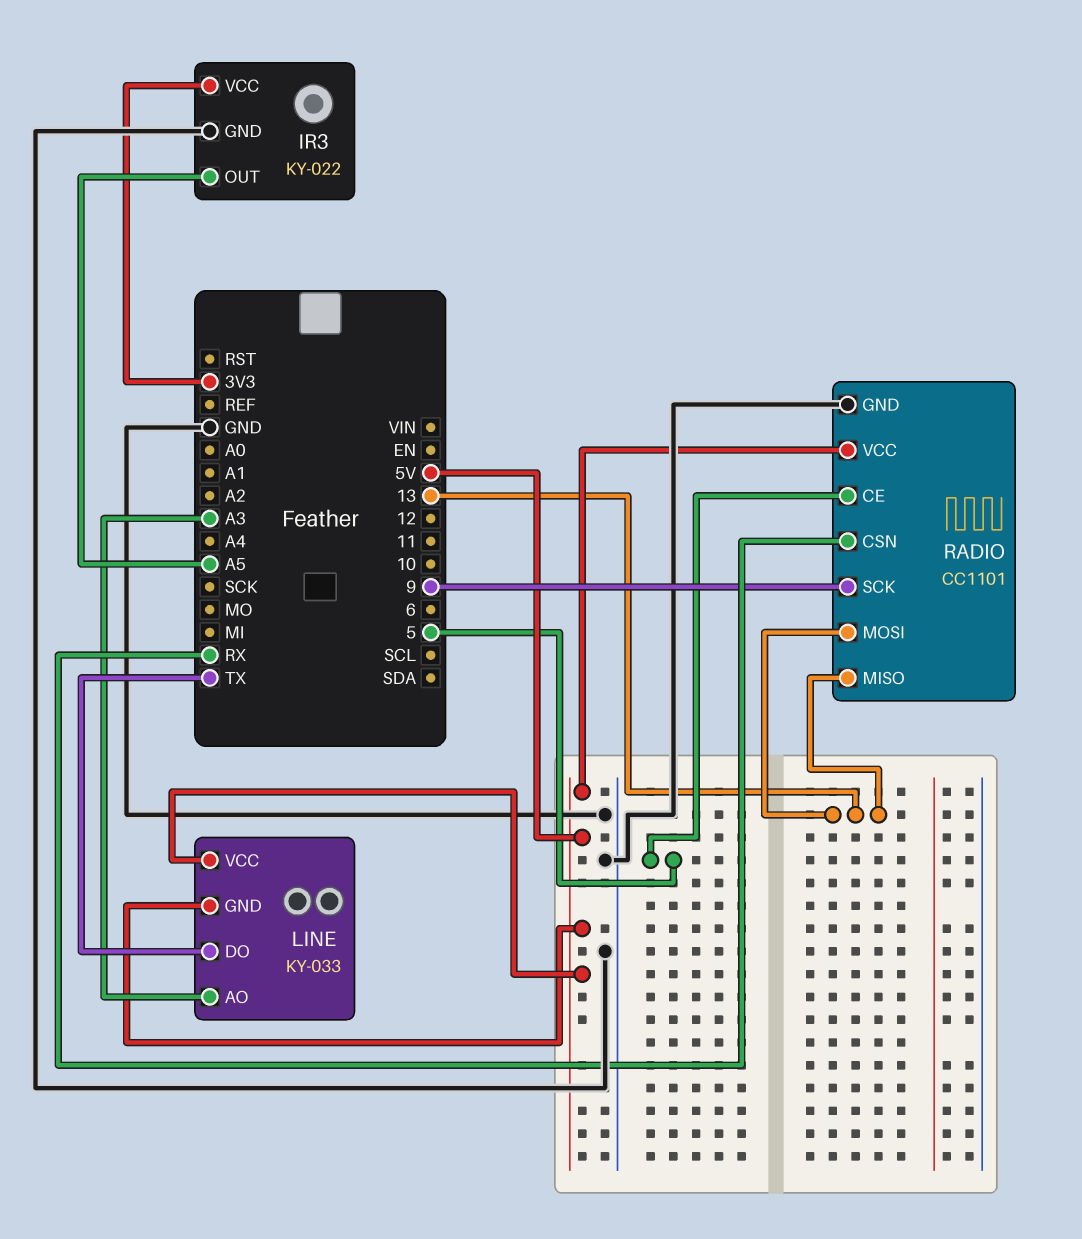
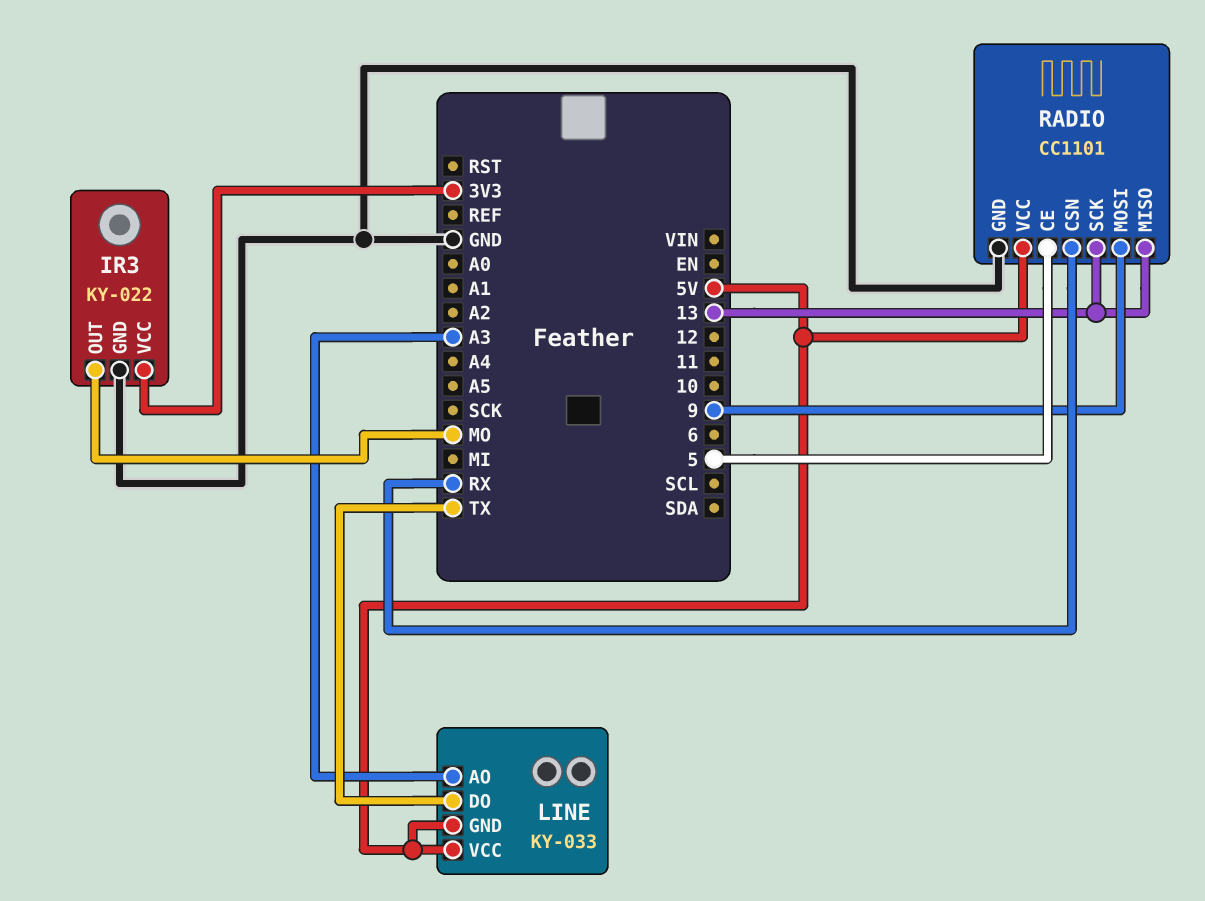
IR3 pin OUT: A5 -> MO
RADIO pin MOSI: 13 -> 9
RADIO pin SCK: 9 -> 13

